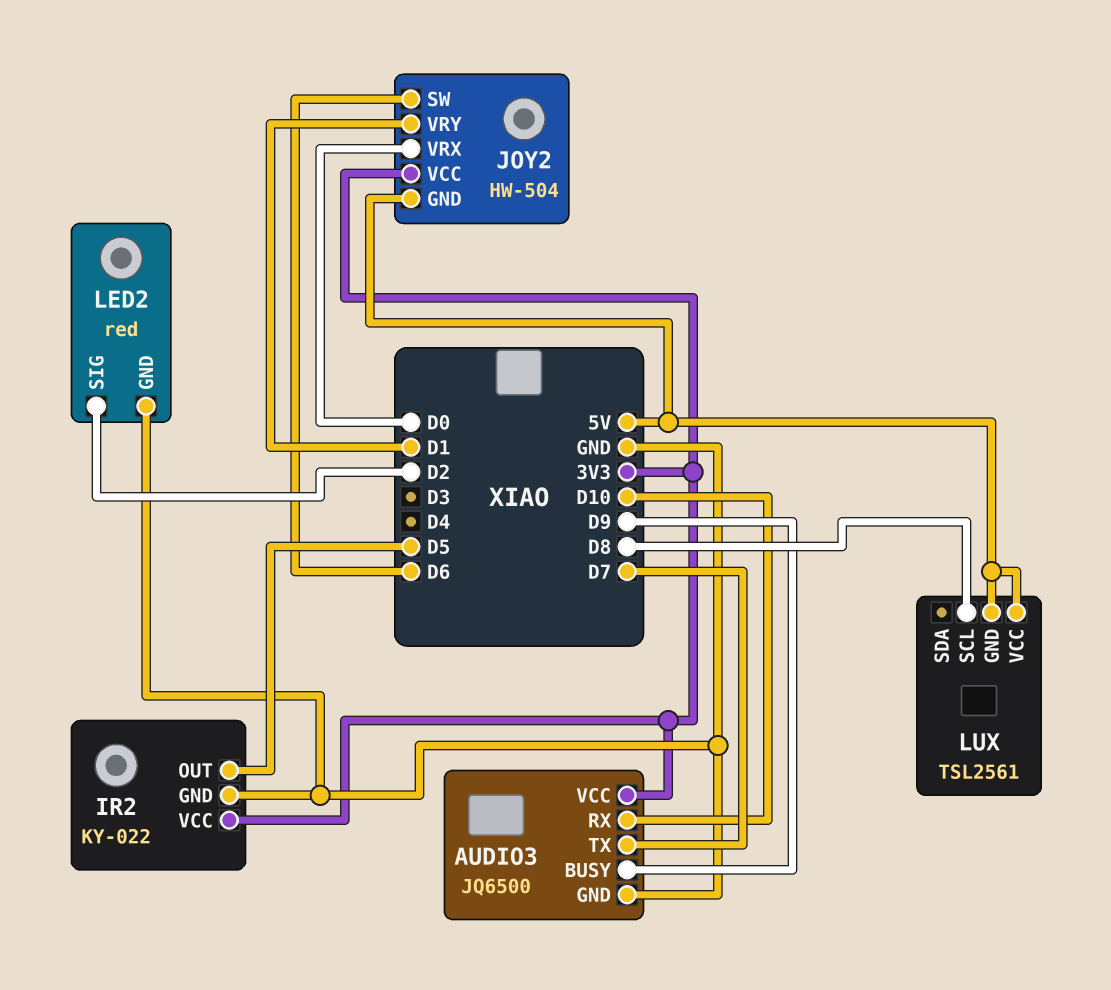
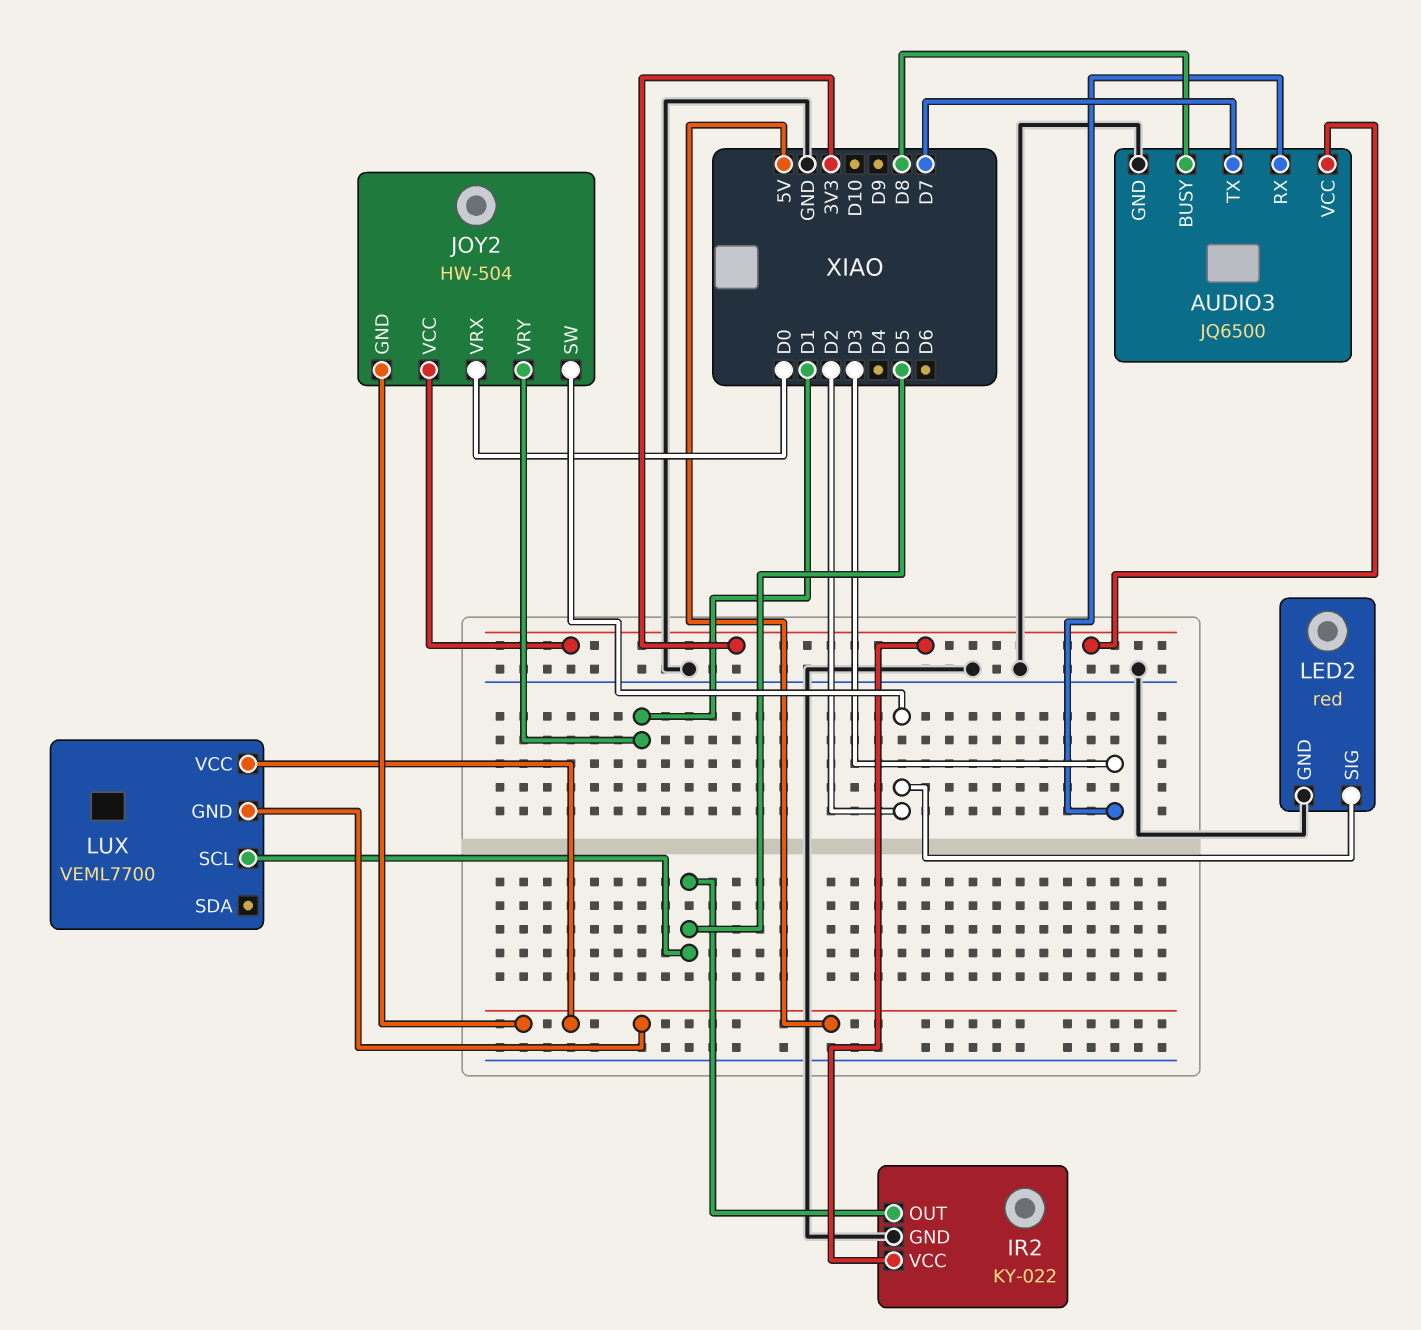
AUDIO3 pin BUSY: D9 -> D8
AUDIO3 pin RX: D10 -> D3
JOY2 pin SW: D6 -> D2
LUX: TSL2561 -> VEML7700
LUX pin SCL: D8 -> D5

